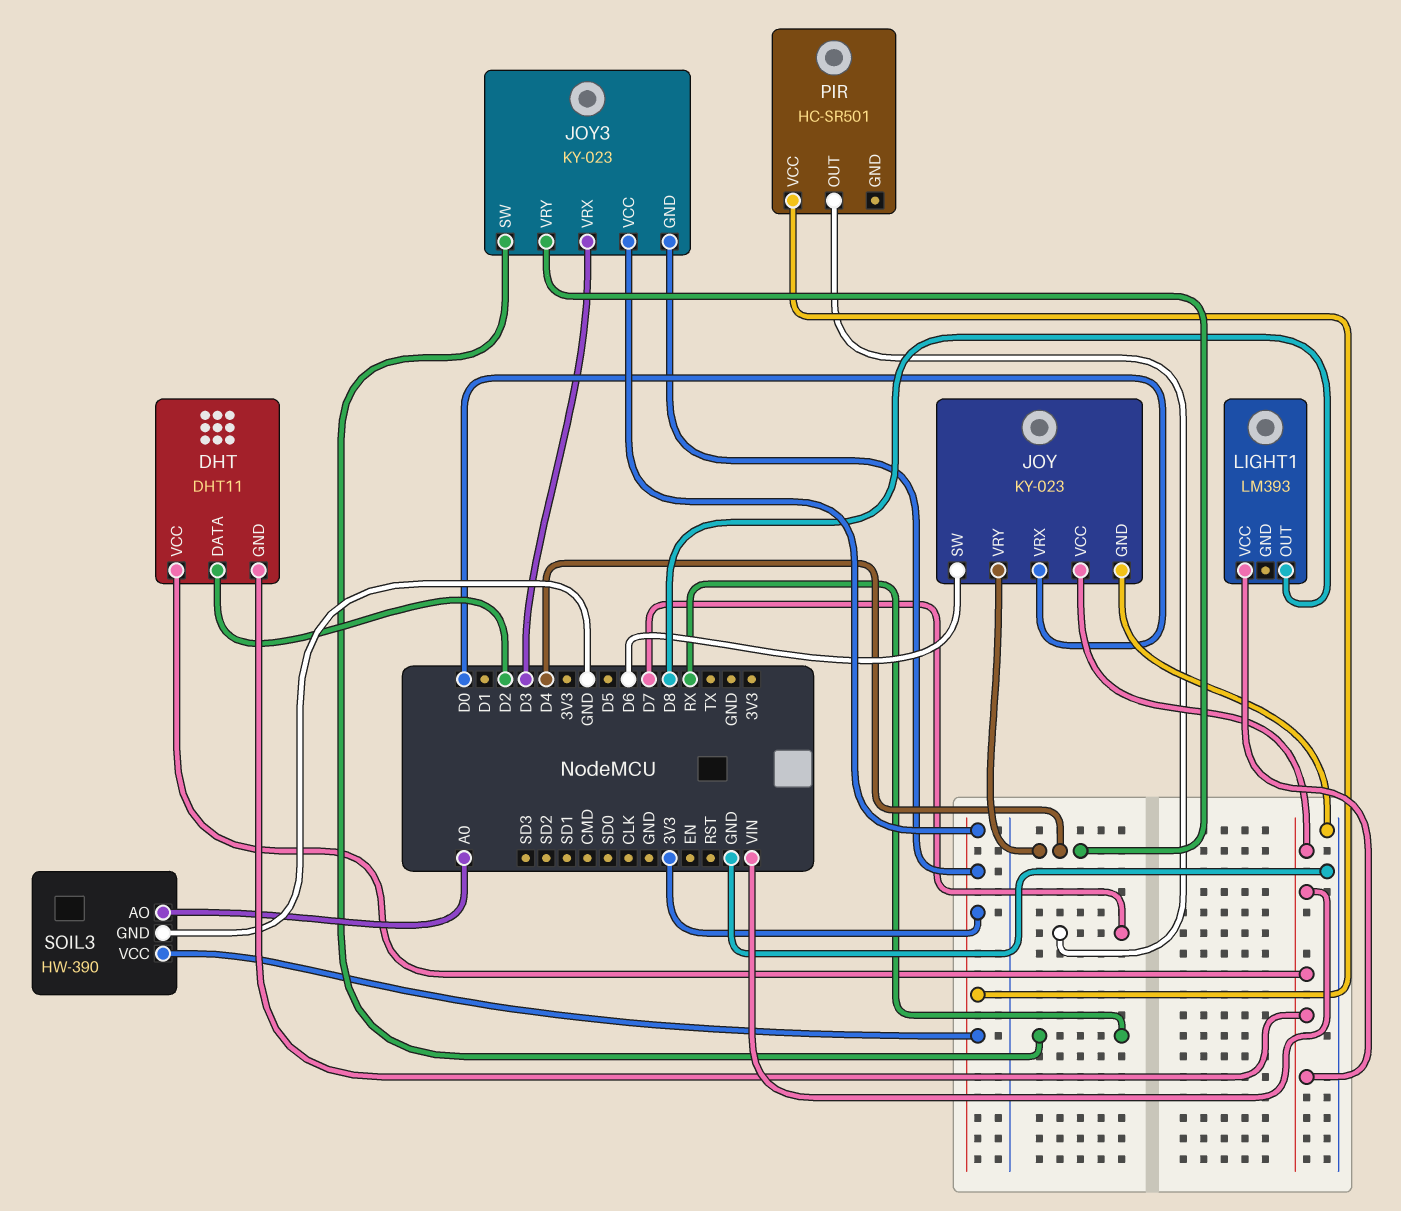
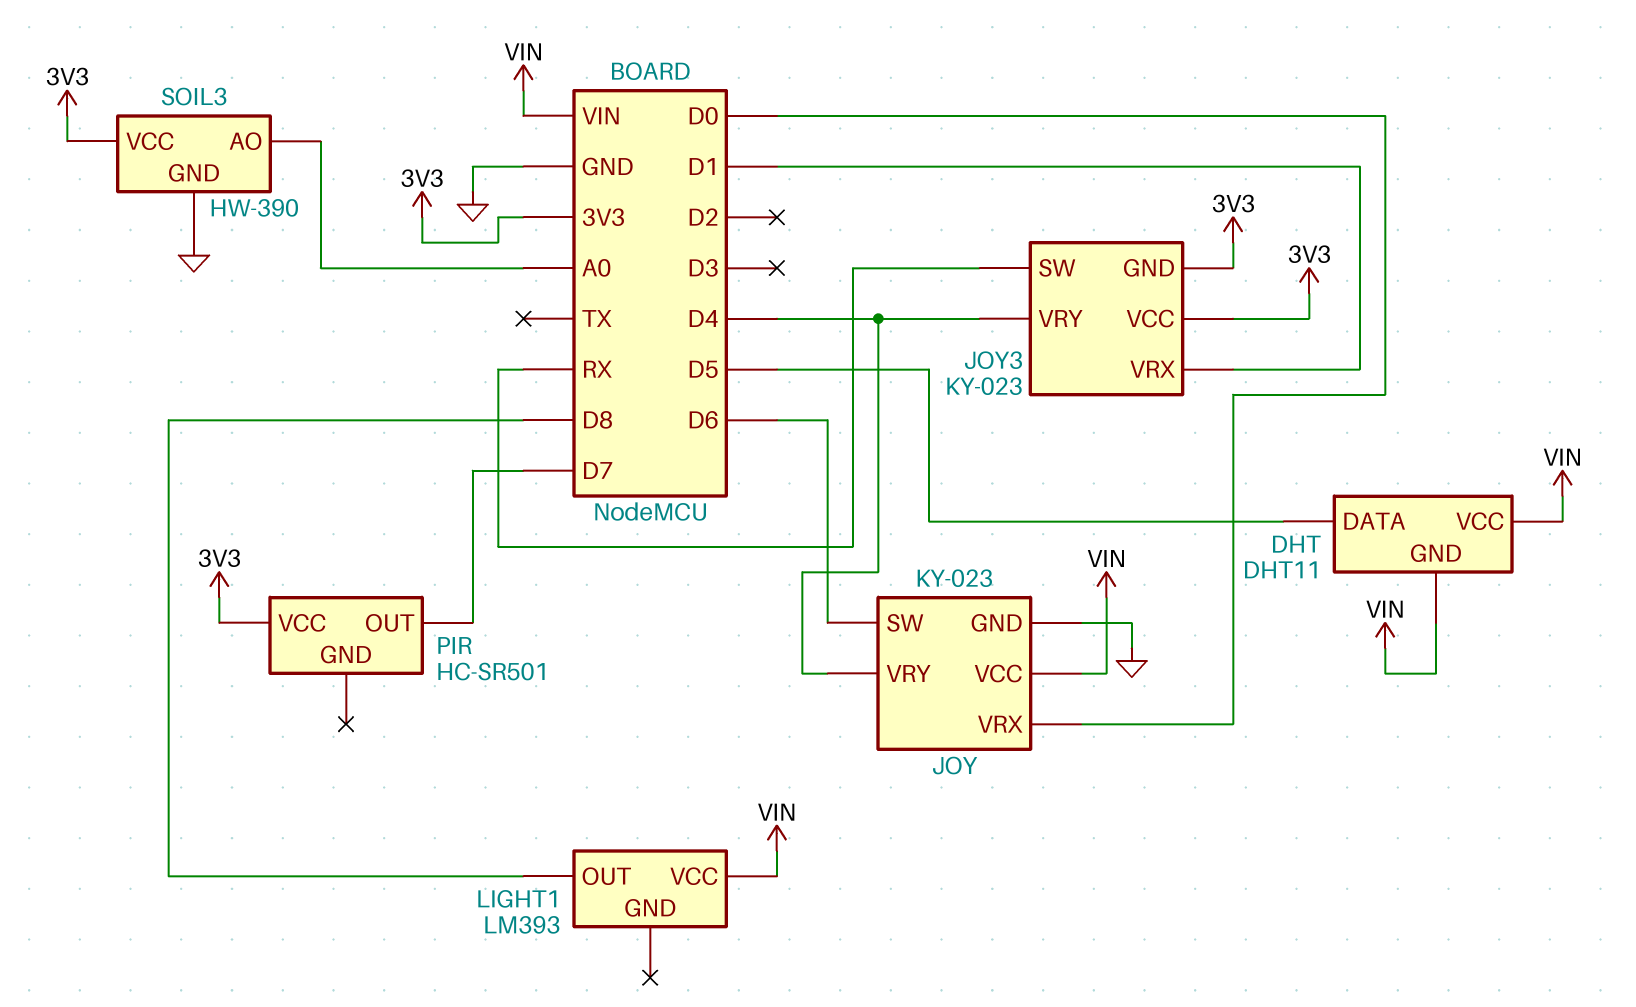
DHT pin DATA: D2 -> D5
JOY3 pin VRX: D3 -> D1

